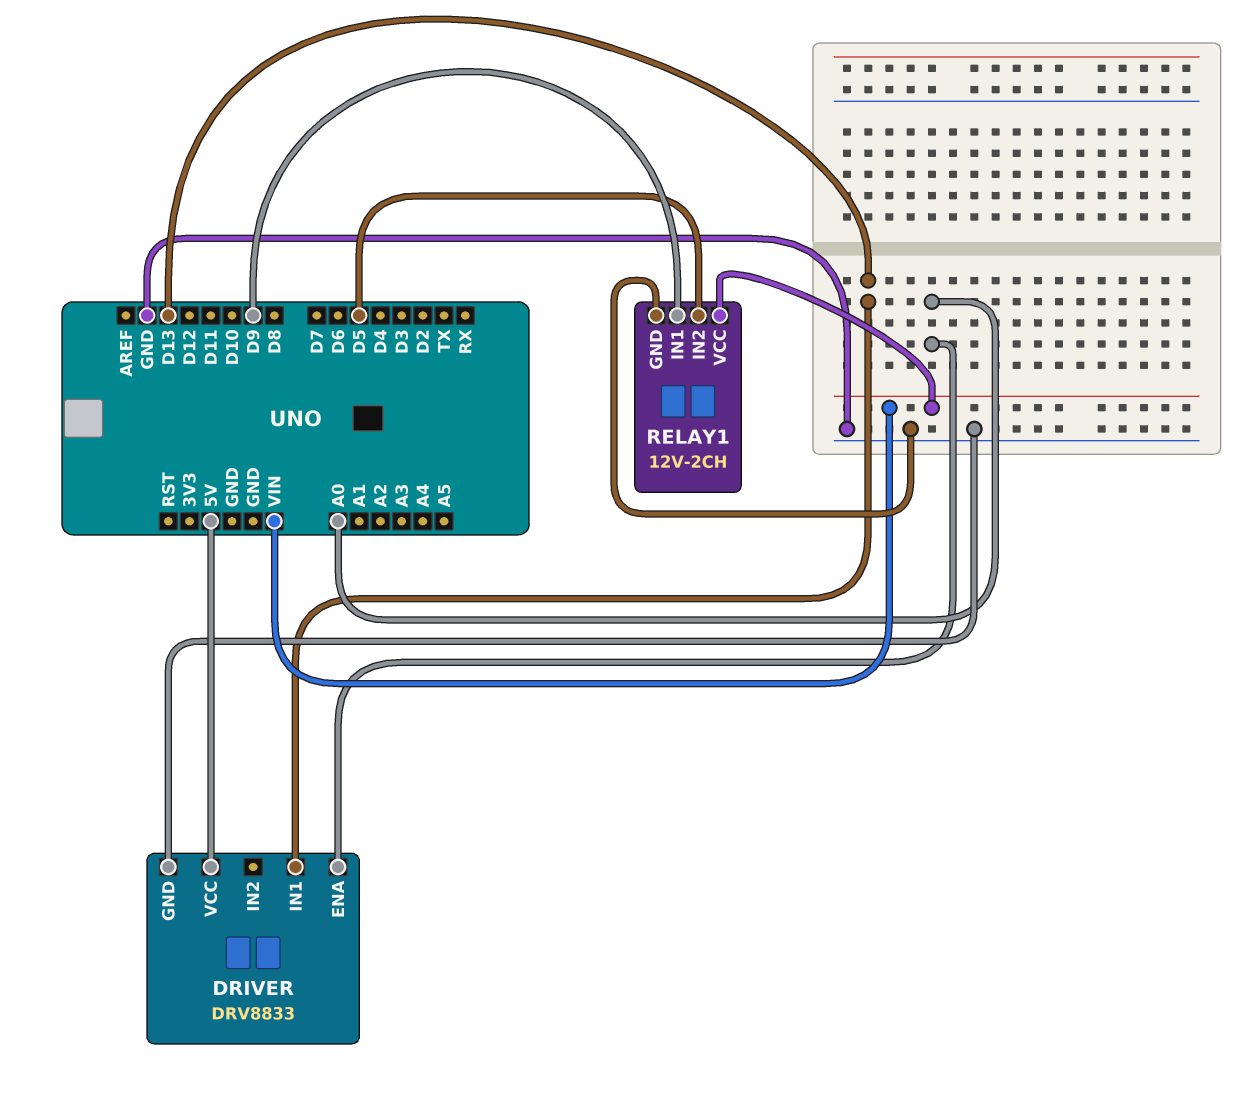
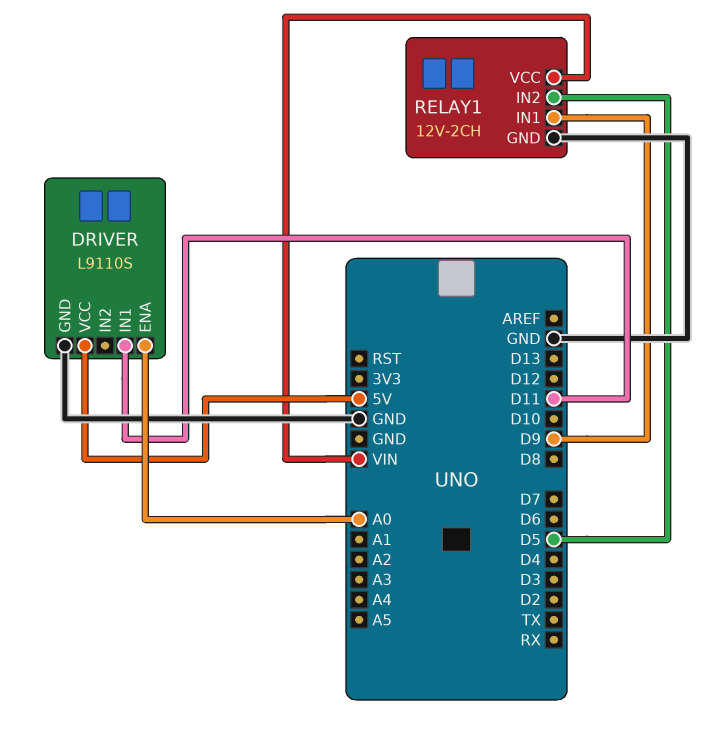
DRIVER: DRV8833 -> L9110S
DRIVER pin IN1: D13 -> D11

